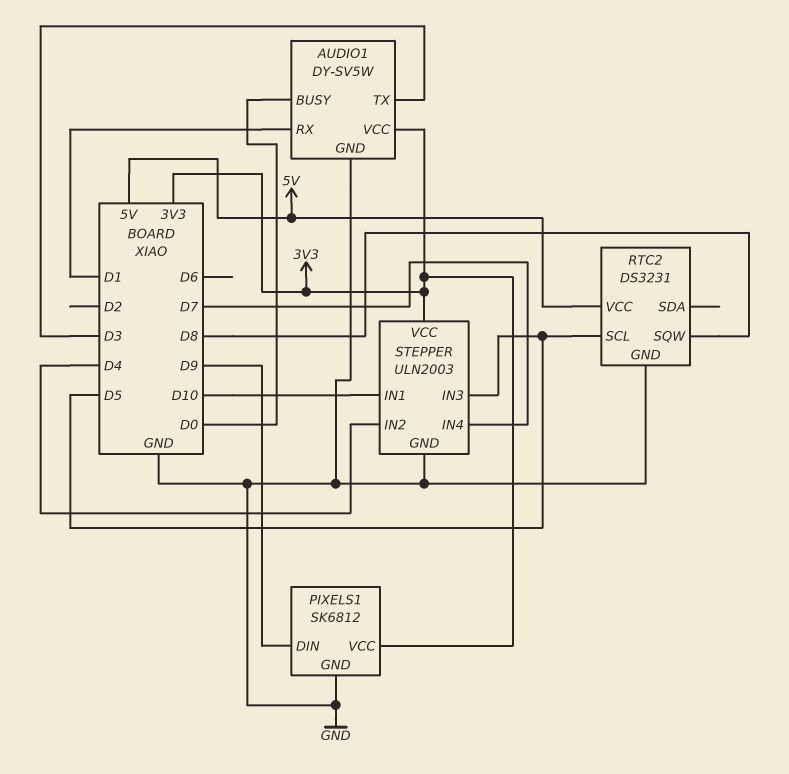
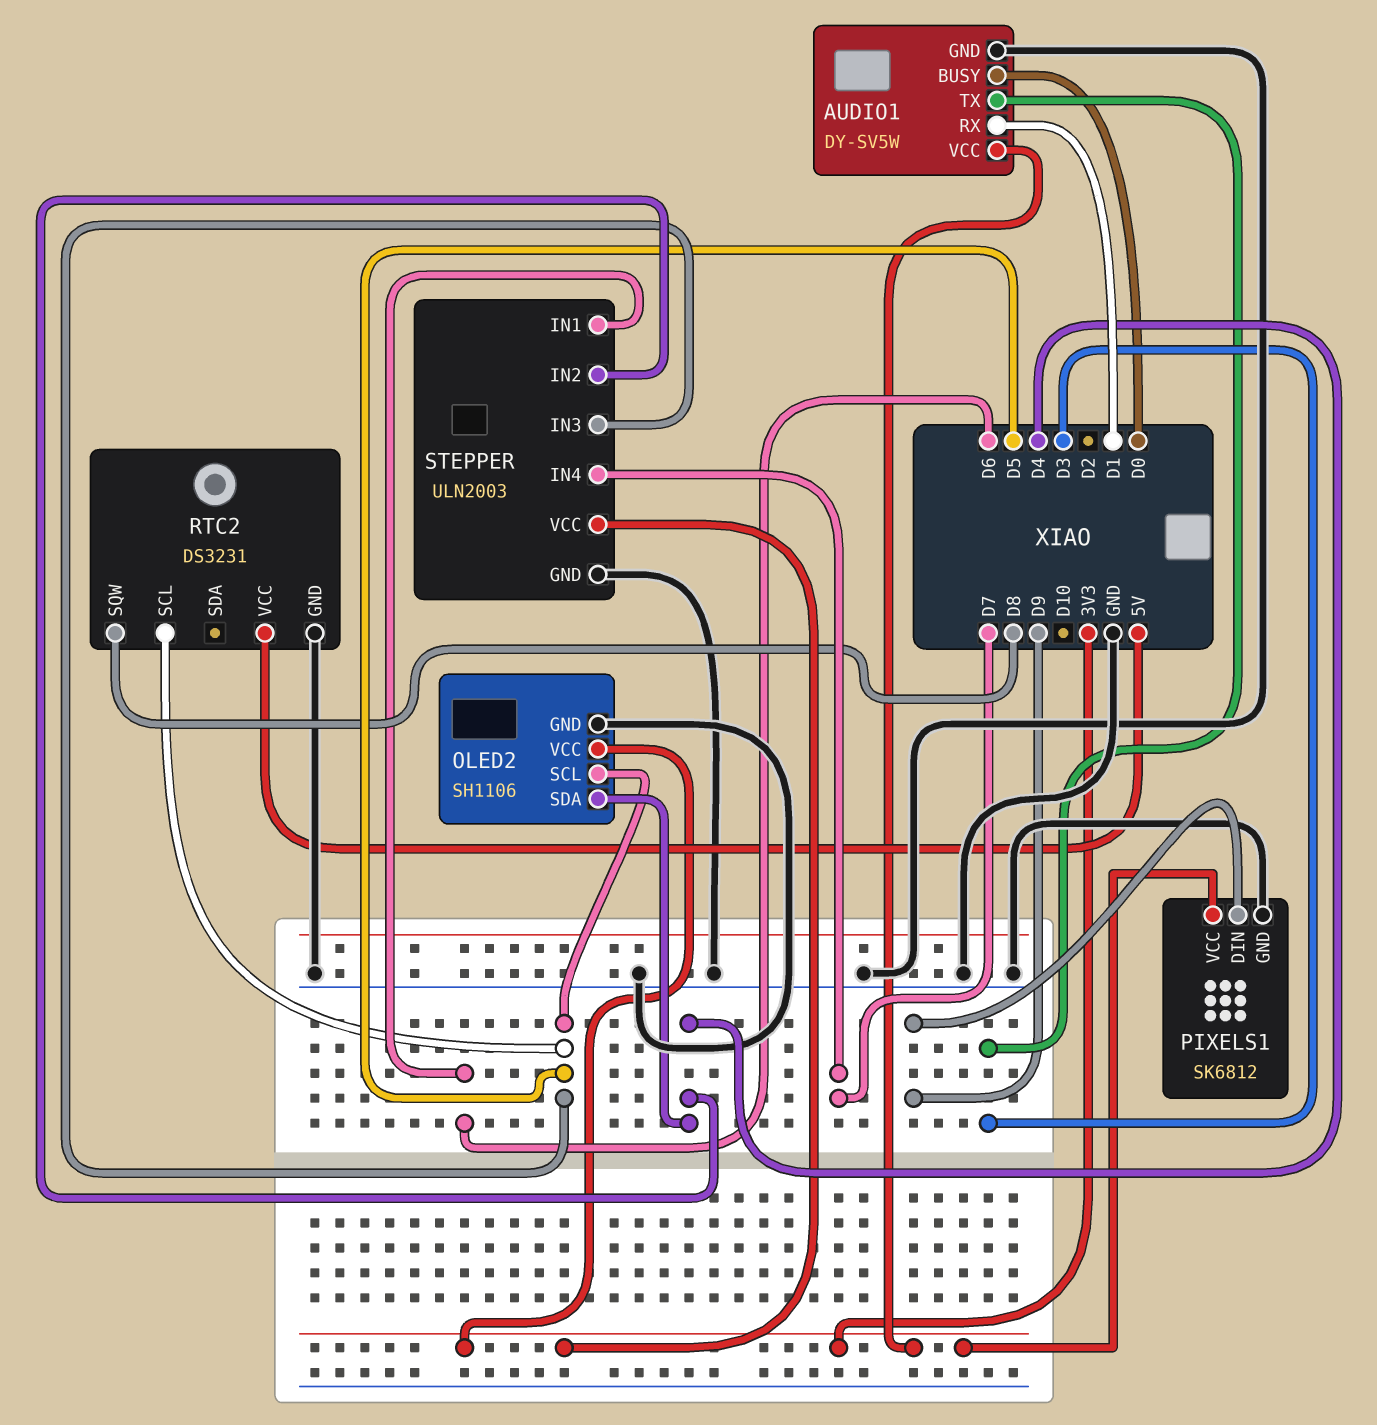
OLED2: none -> SH1106
OLED2 pin GND: none -> GND
OLED2 pin SCL: none -> D5
OLED2 pin SDA: none -> D4
OLED2 pin VCC: none -> 3V3
STEPPER pin IN1: D10 -> D6

